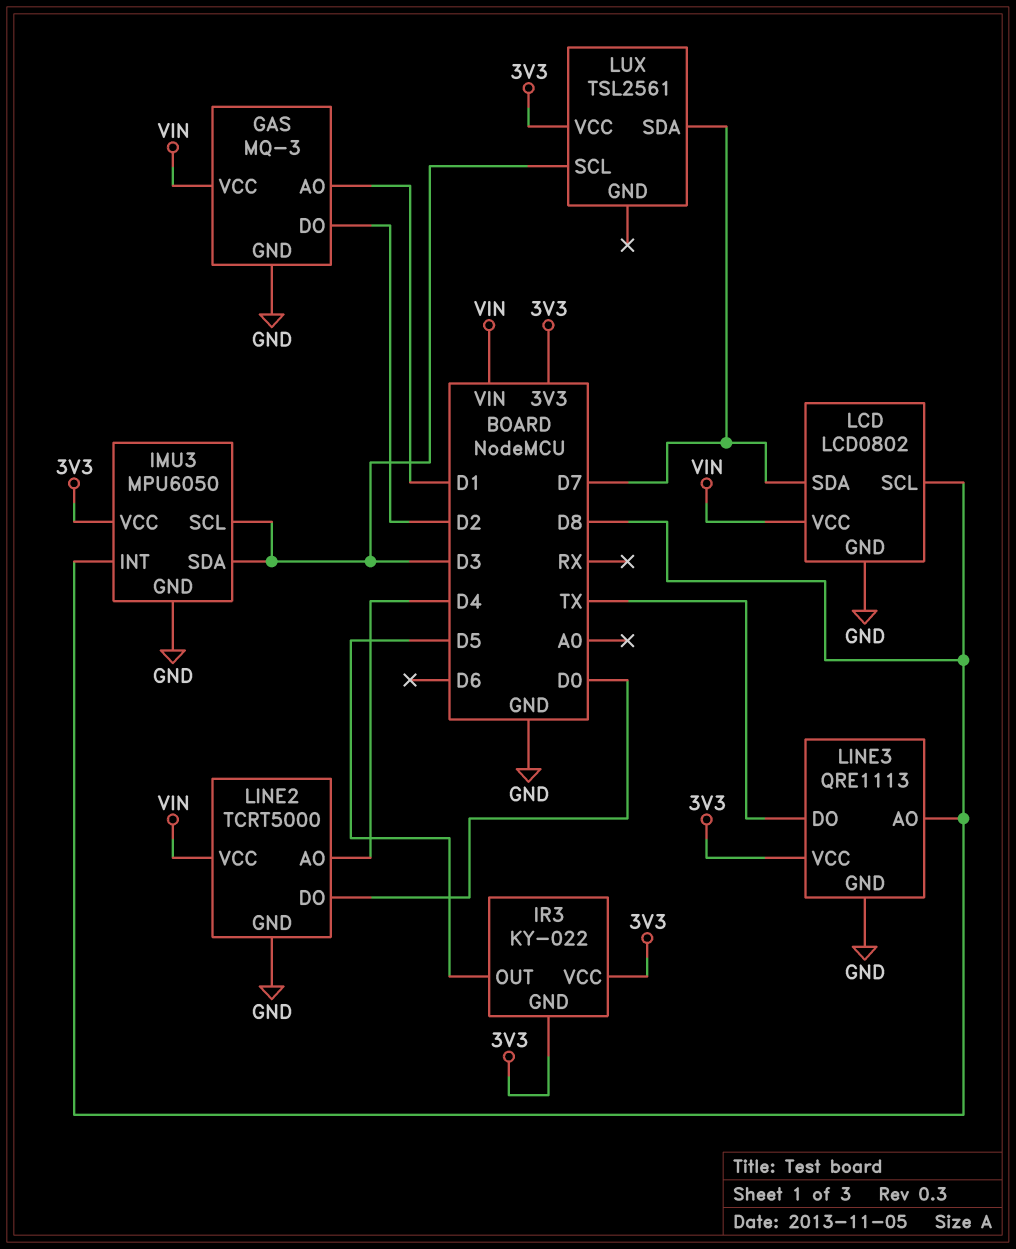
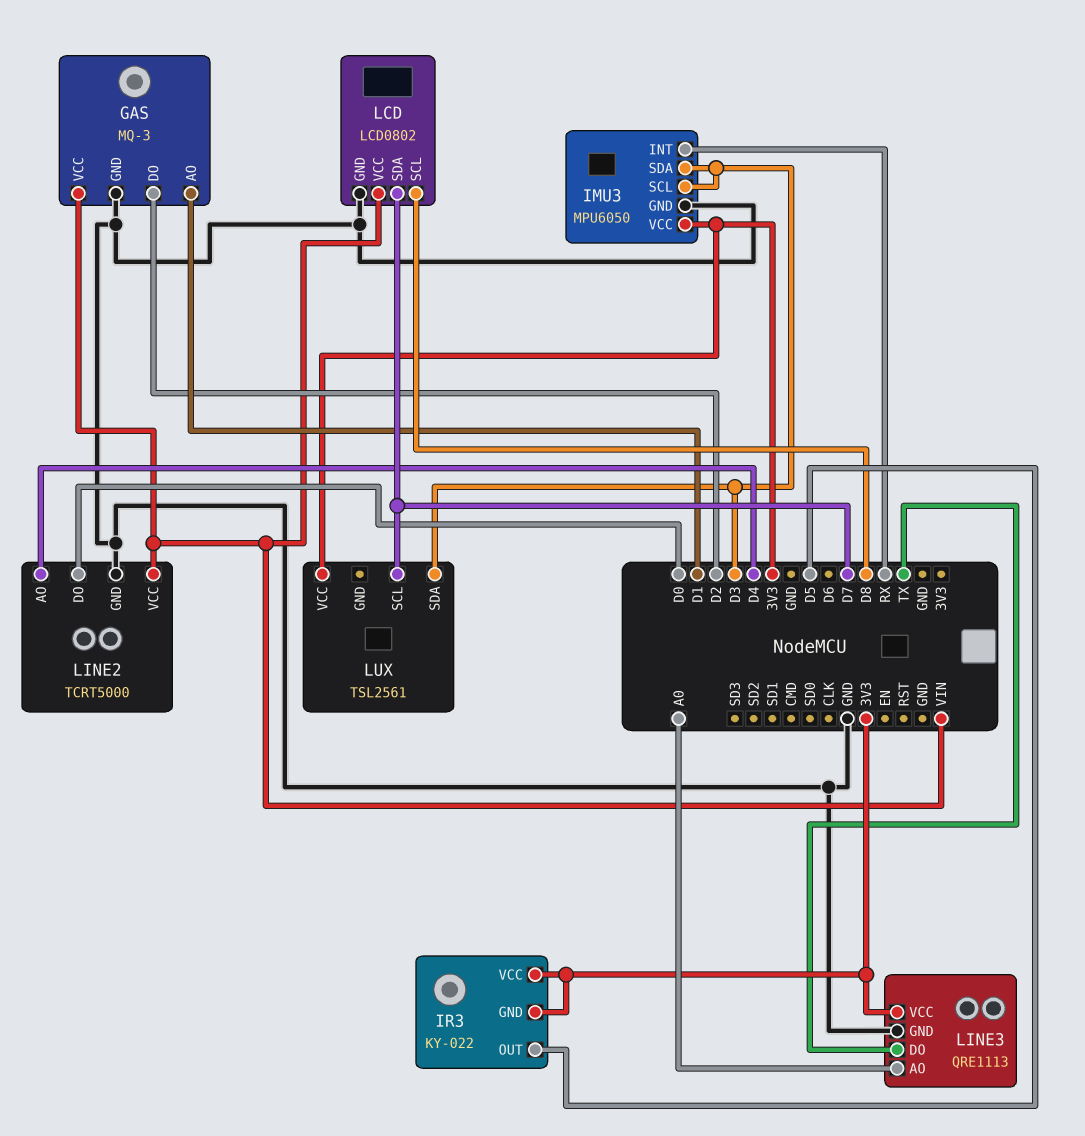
IMU3 pin INT: D8 -> RX
LINE3 pin AO: D8 -> A0
LUX pin SCL: D3 -> D7
LUX pin SDA: D7 -> D3

